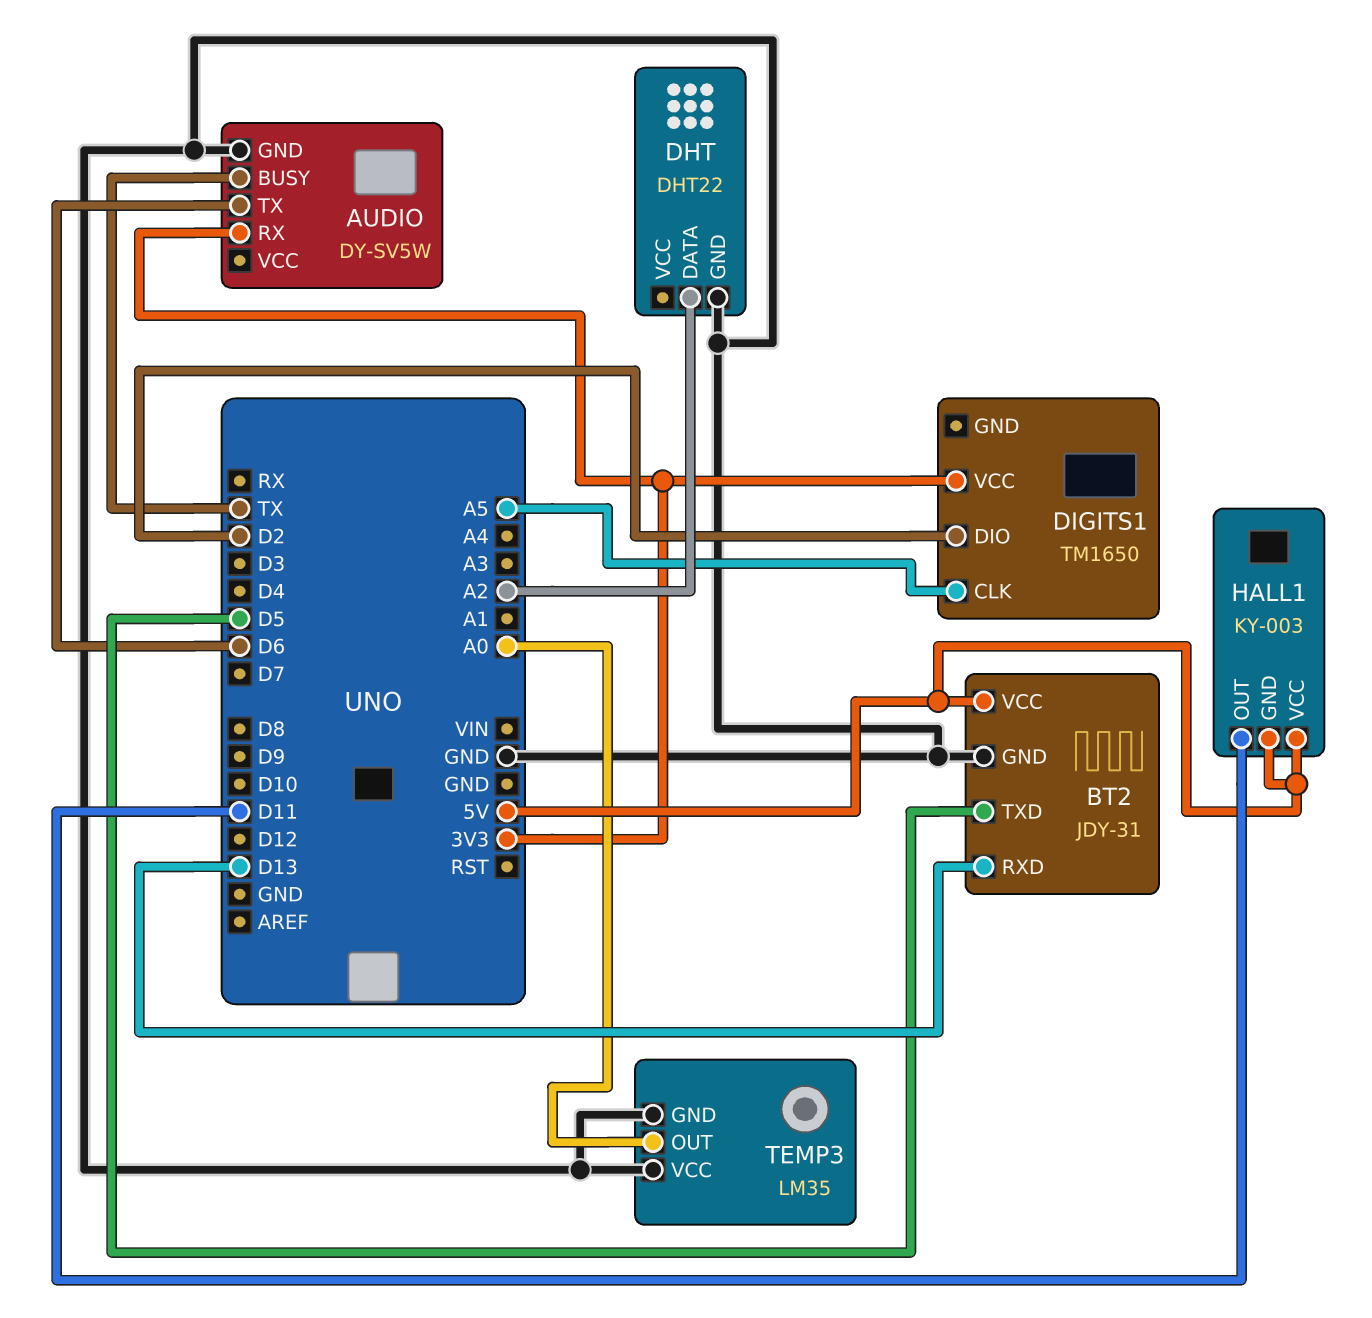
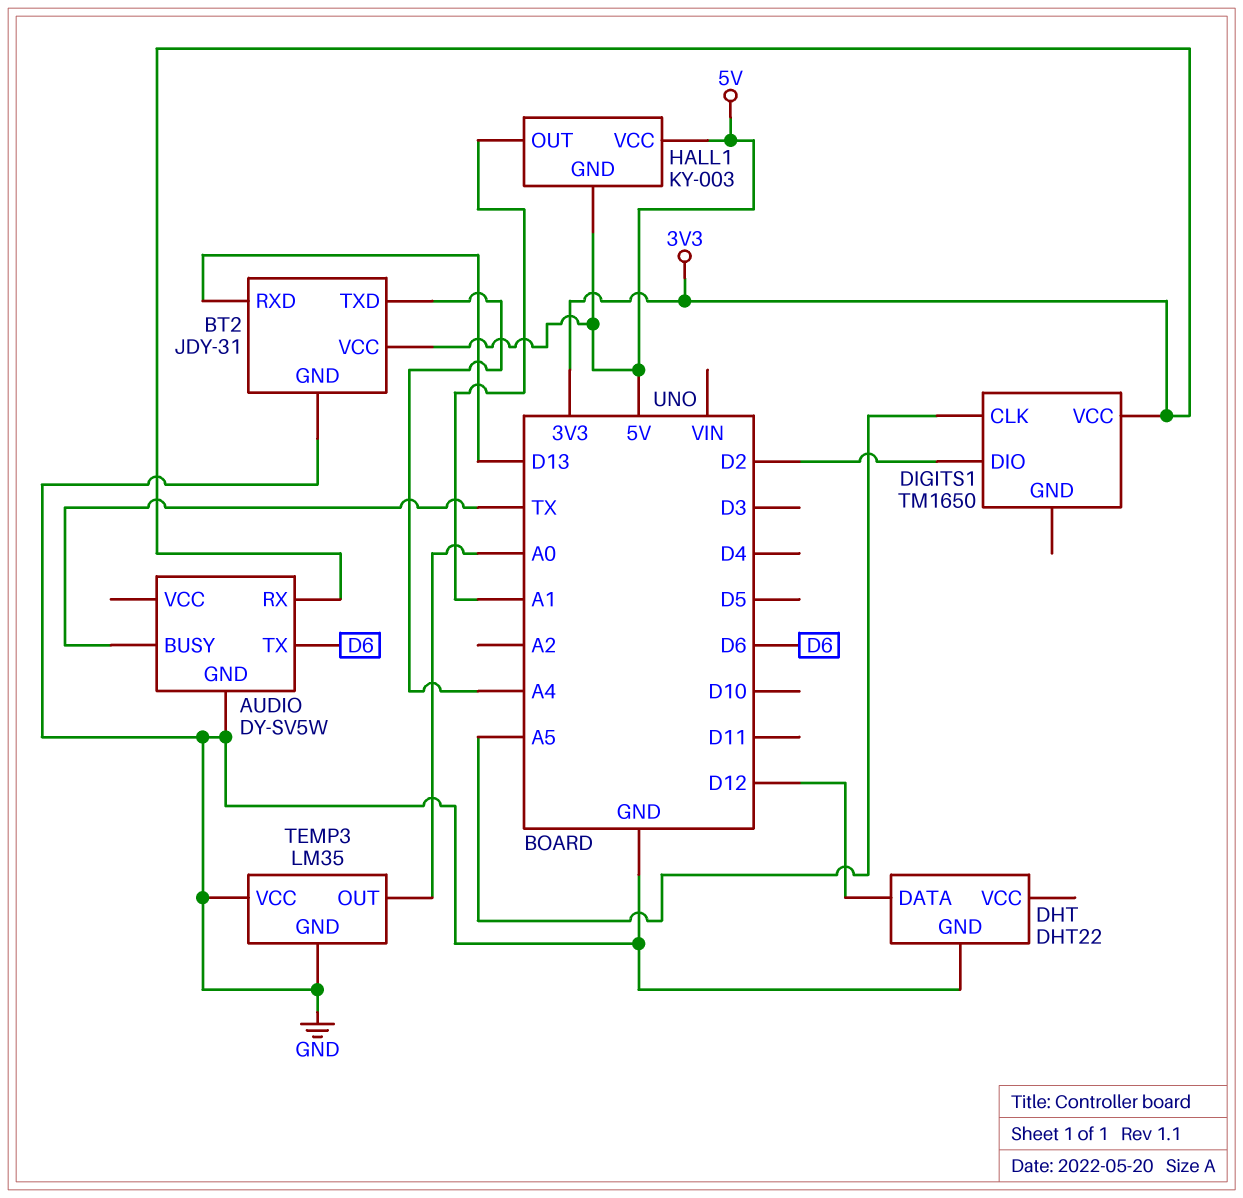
BT2 pin TXD: D5 -> A4
DHT pin DATA: A2 -> D12
HALL1 pin OUT: D11 -> A1

